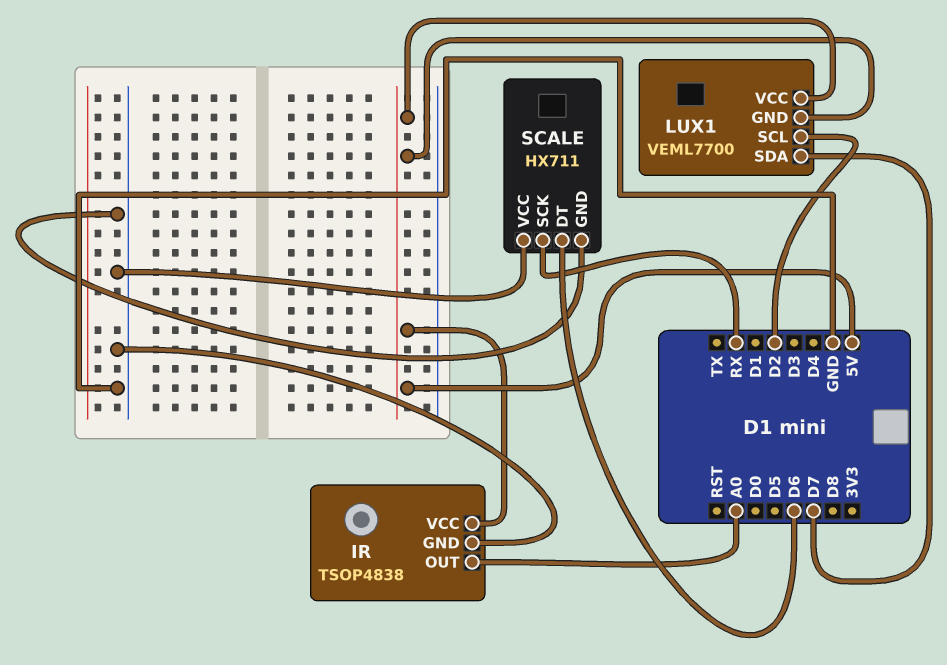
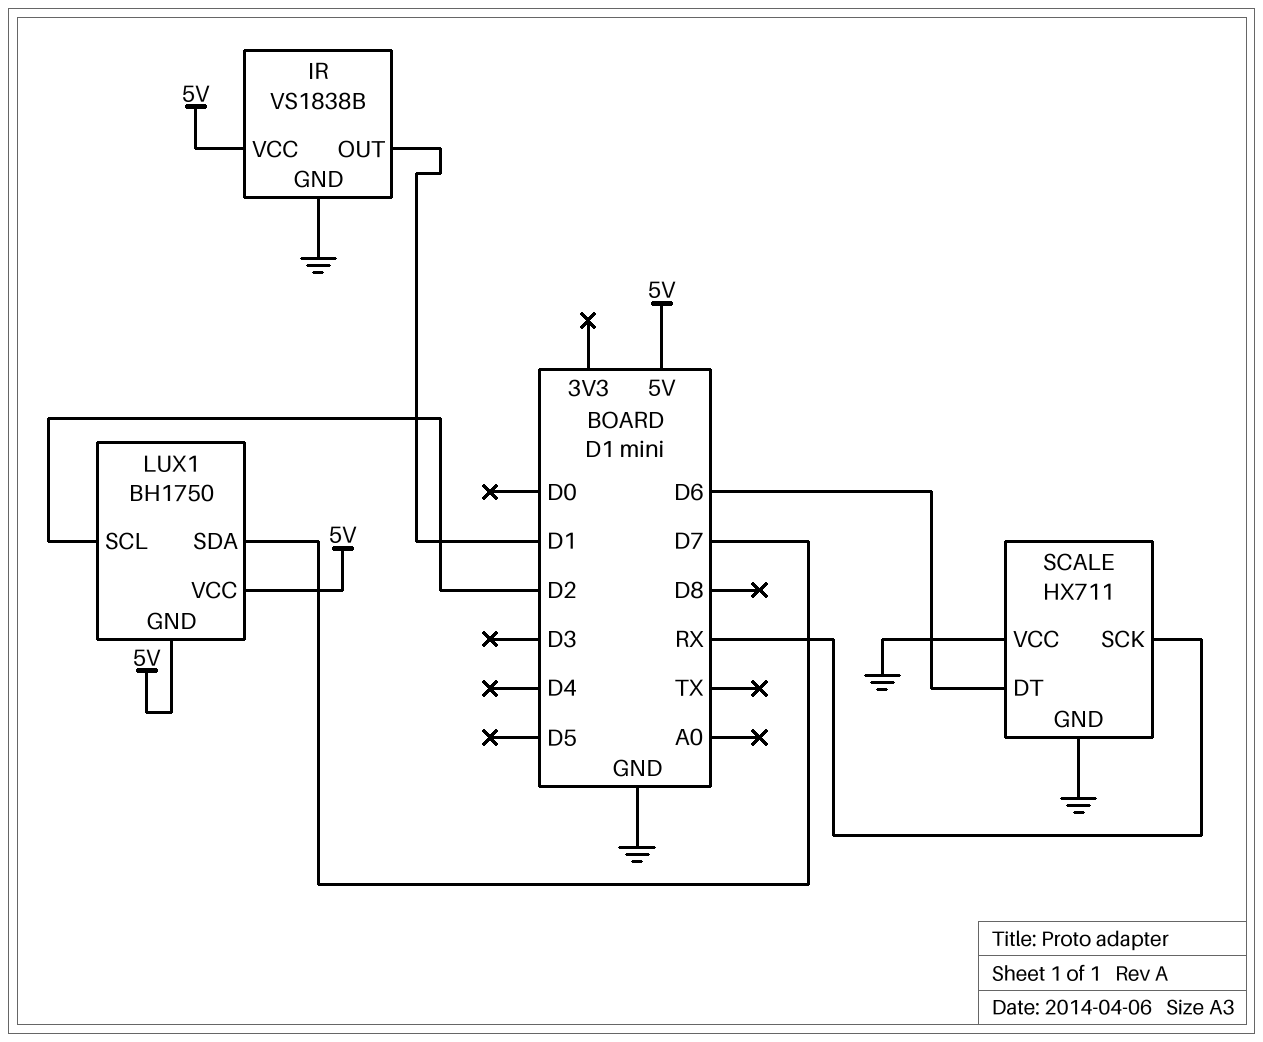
IR: TSOP4838 -> VS1838B
IR pin OUT: A0 -> D1
LUX1: VEML7700 -> BH1750

